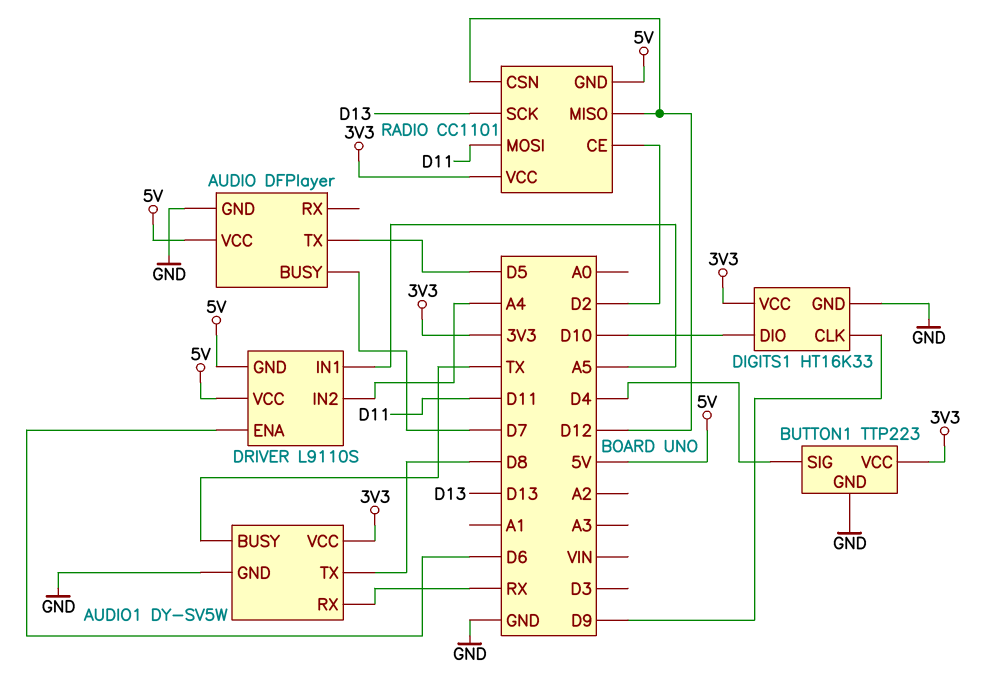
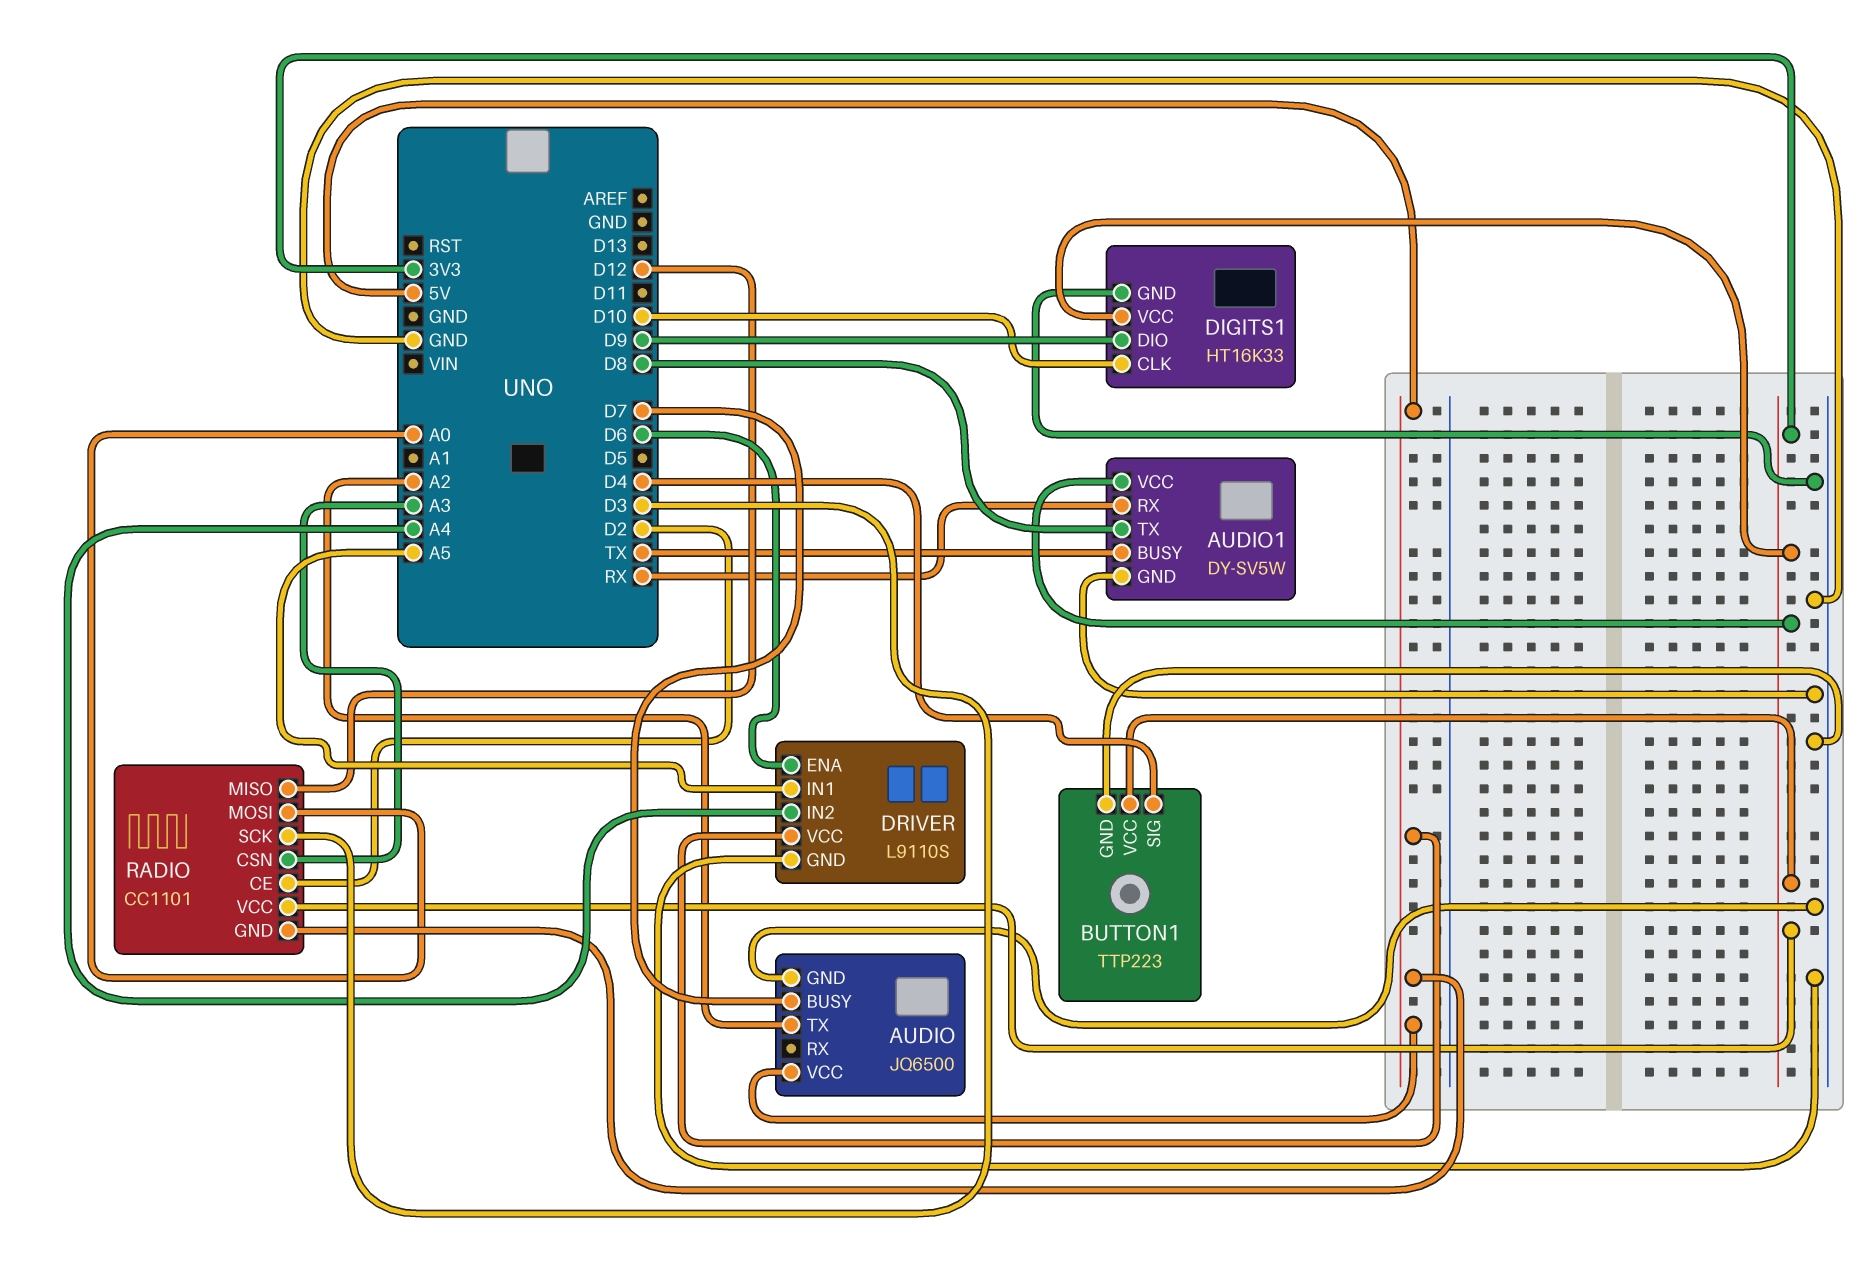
AUDIO: DFPlayer -> JQ6500
AUDIO pin TX: D5 -> A2
DIGITS1 pin CLK: D9 -> D10
DIGITS1 pin DIO: D10 -> D9
DRIVER pin GND: 5V -> GND
RADIO pin CSN: D12 -> A3
RADIO pin MOSI: D11 -> A0
RADIO pin SCK: D13 -> D3

